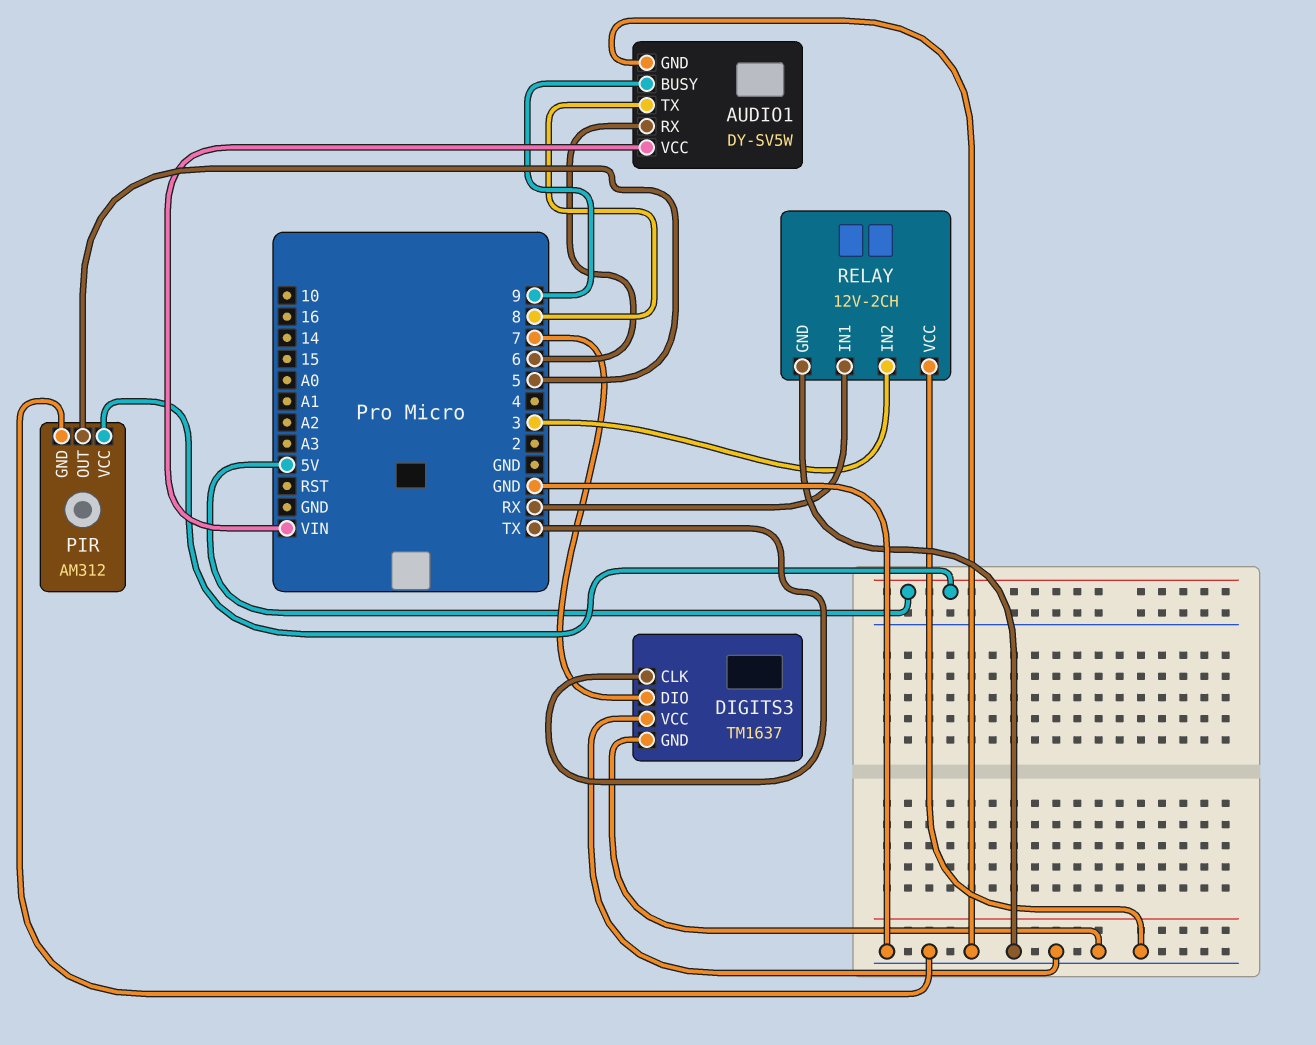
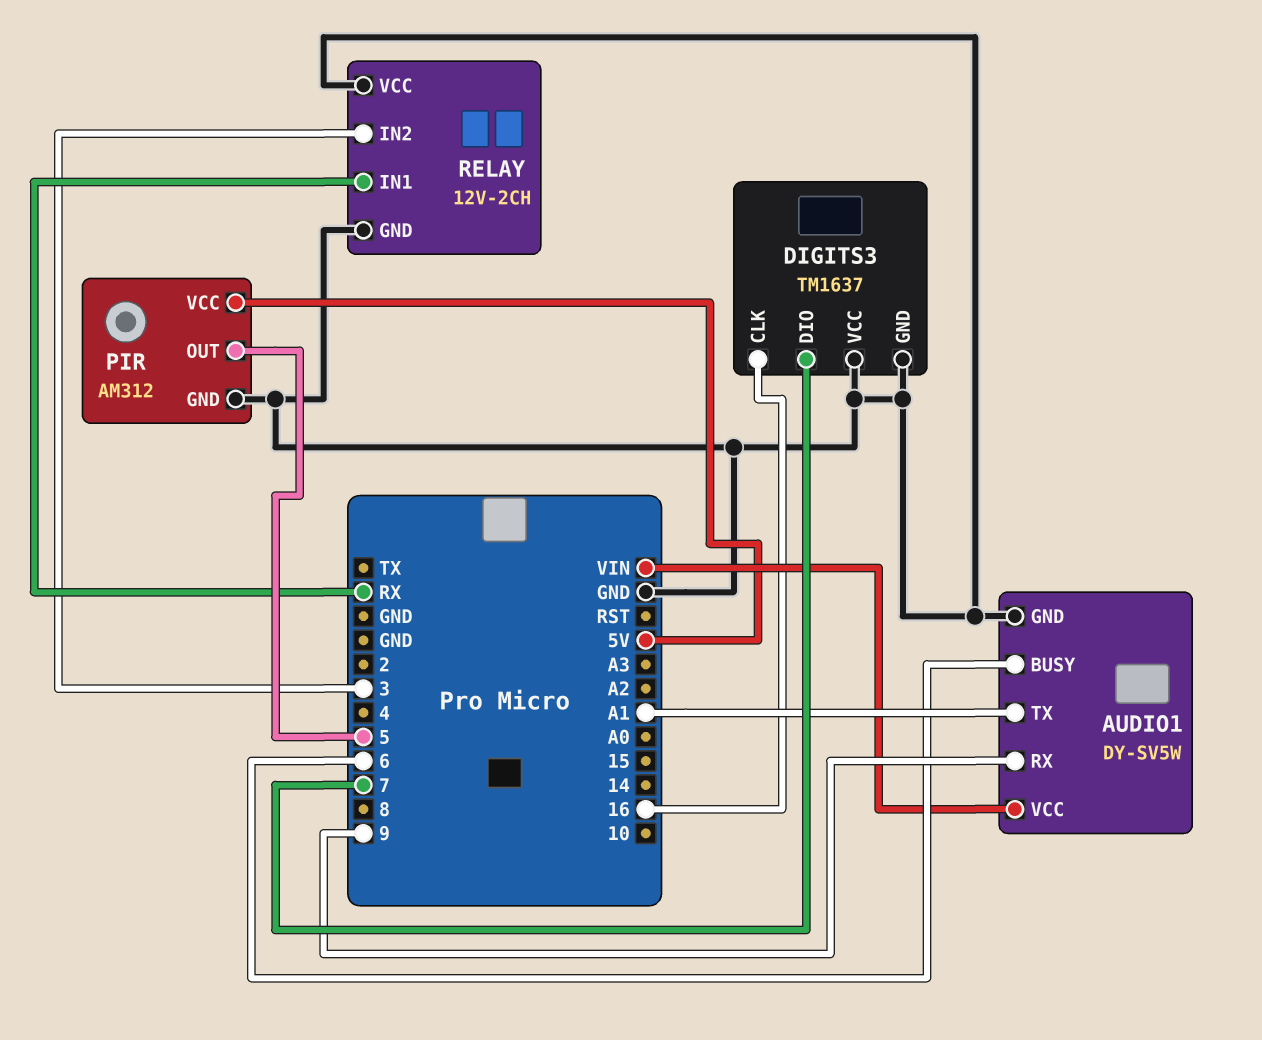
AUDIO1 pin BUSY: 9 -> 6
AUDIO1 pin RX: 6 -> 9
AUDIO1 pin TX: 8 -> A1
DIGITS3 pin CLK: TX -> 16

